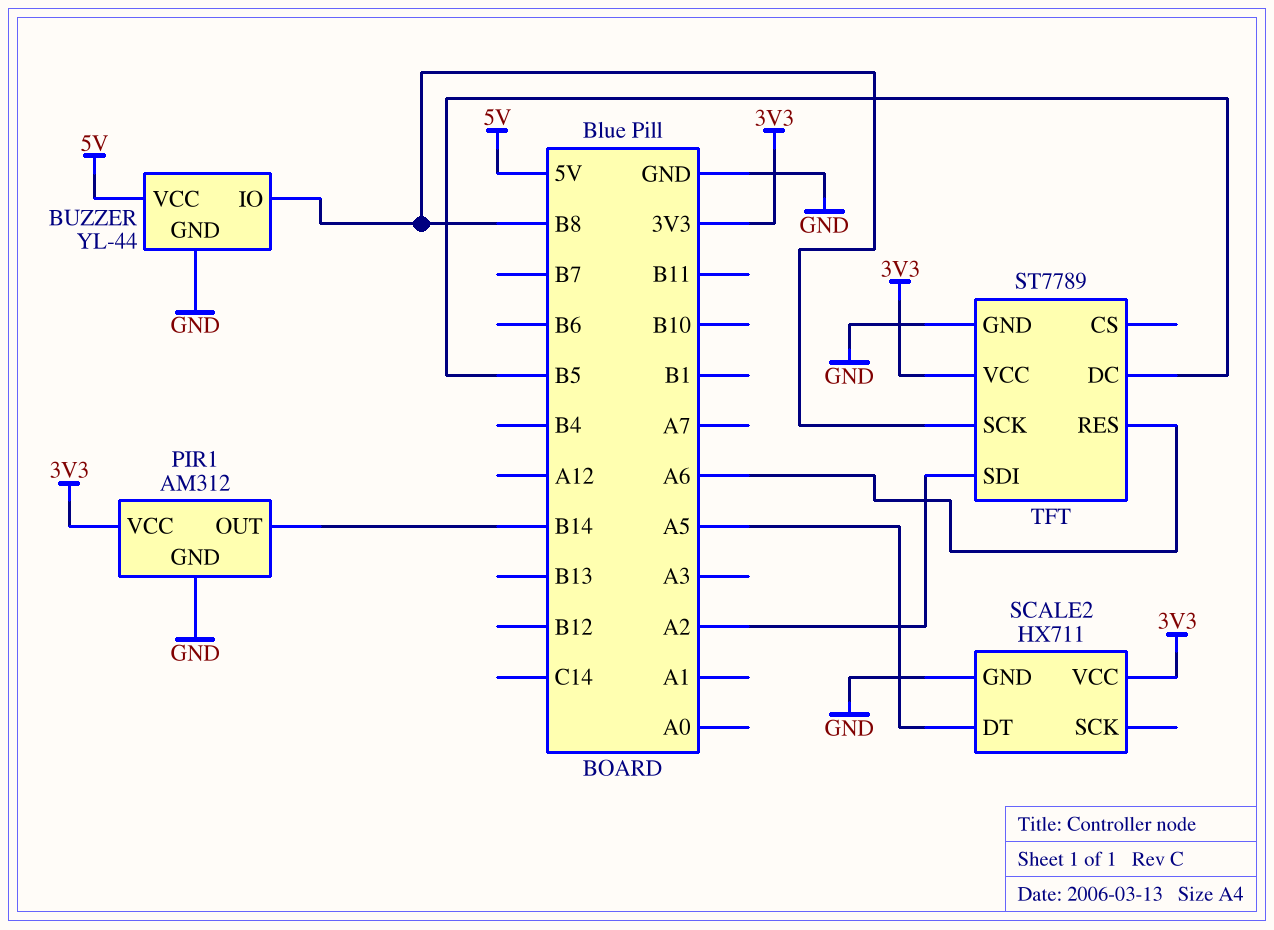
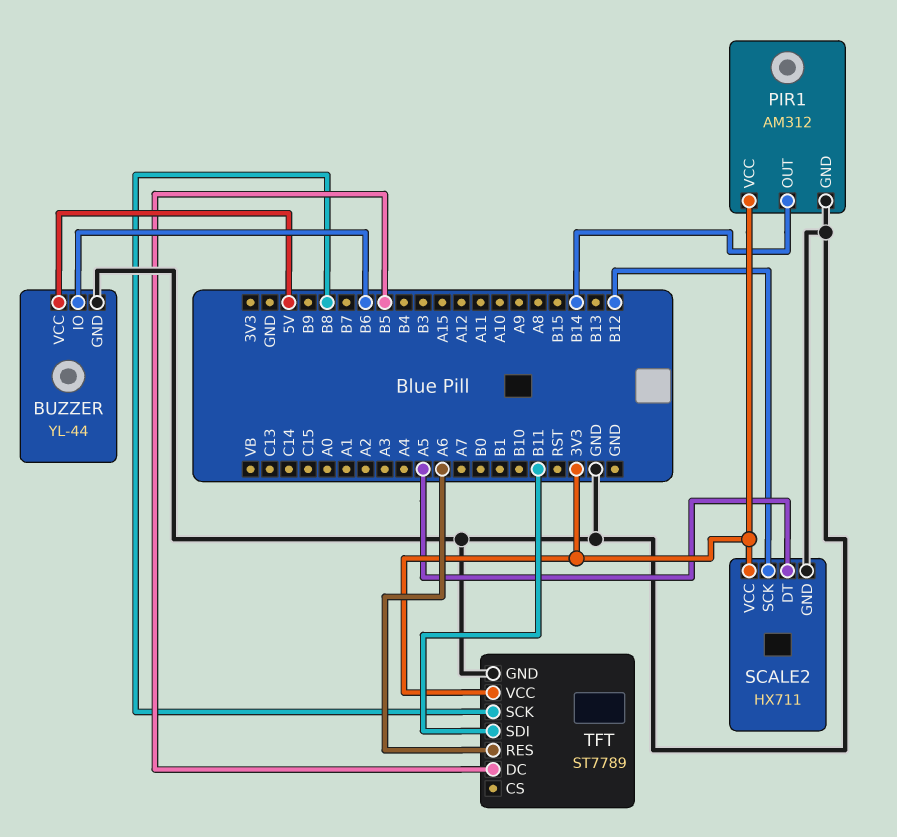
BUZZER pin IO: B8 -> B6
SCALE2 pin SCK: none -> B12
TFT pin SDI: A2 -> B11

